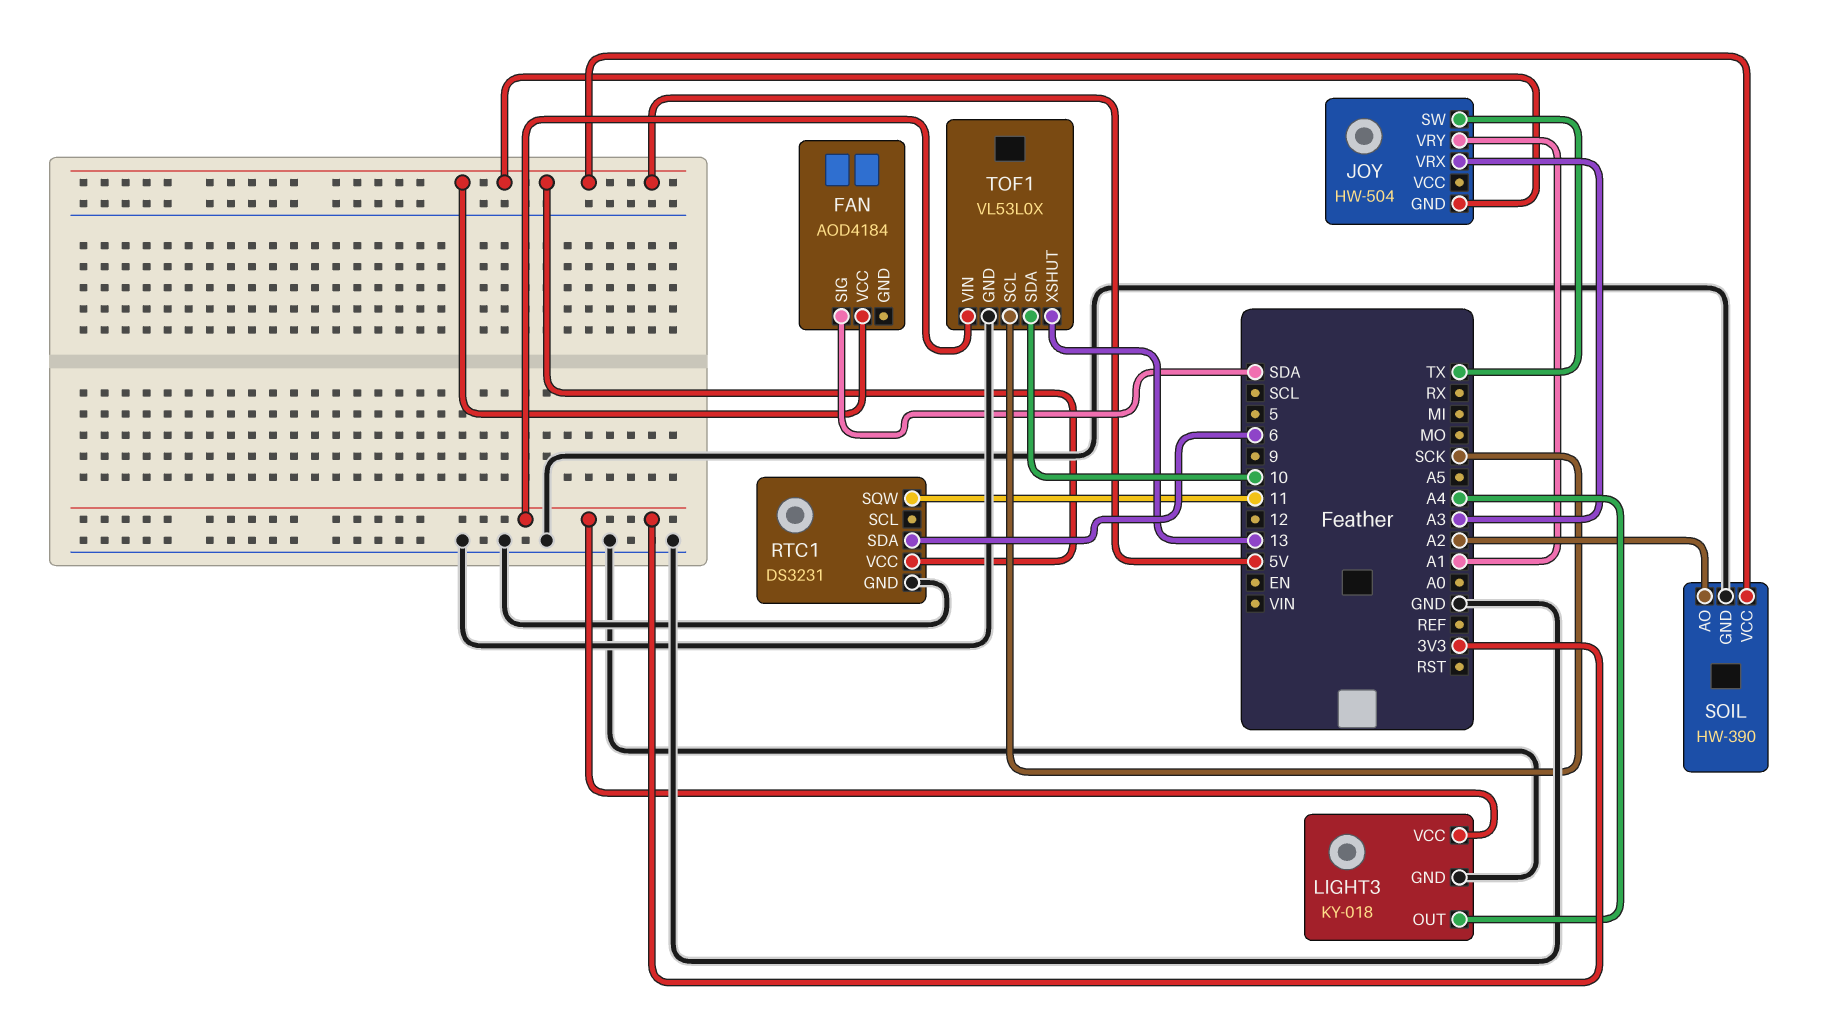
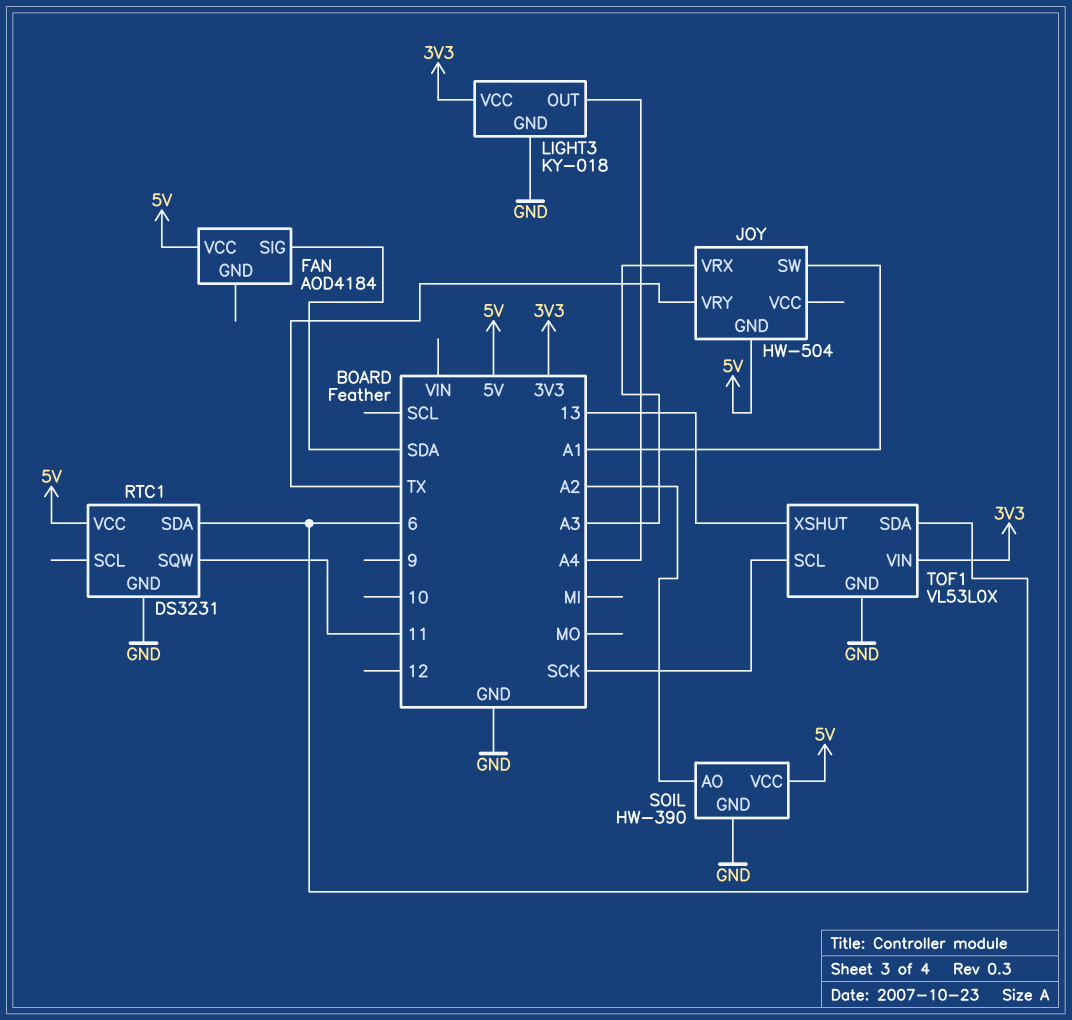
JOY pin SW: TX -> A1
JOY pin VRY: A1 -> TX
TOF1 pin SDA: 10 -> 6

